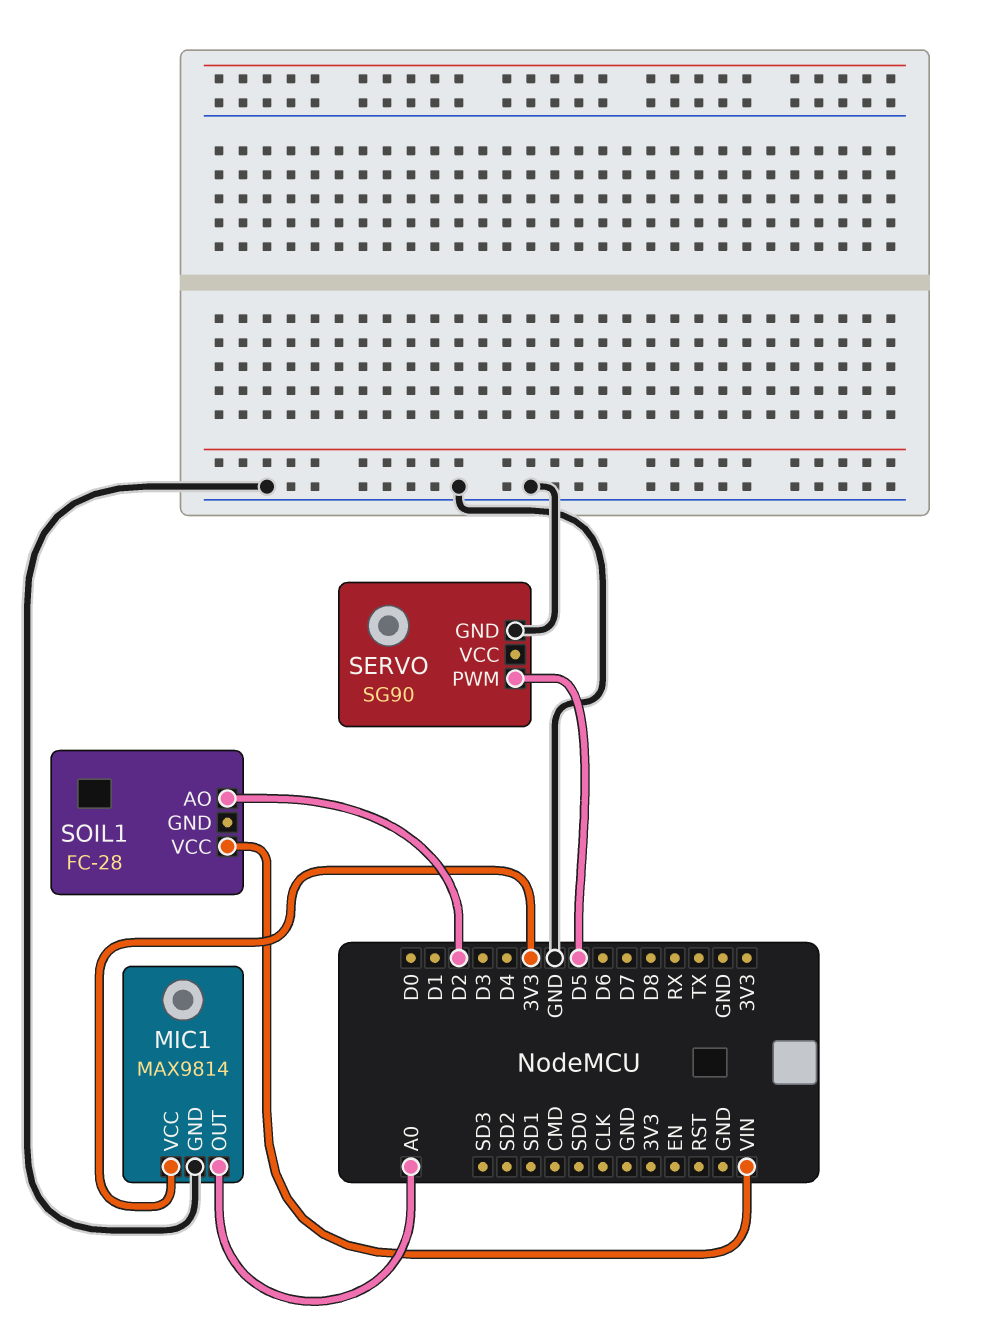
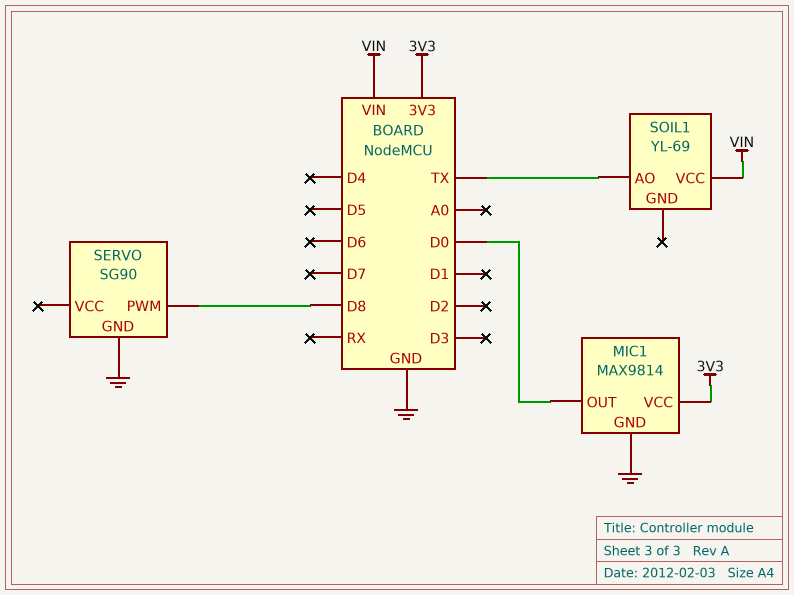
MIC1 pin OUT: A0 -> D0
SERVO pin PWM: D5 -> D8
SOIL1: FC-28 -> YL-69
SOIL1 pin AO: D2 -> TX

